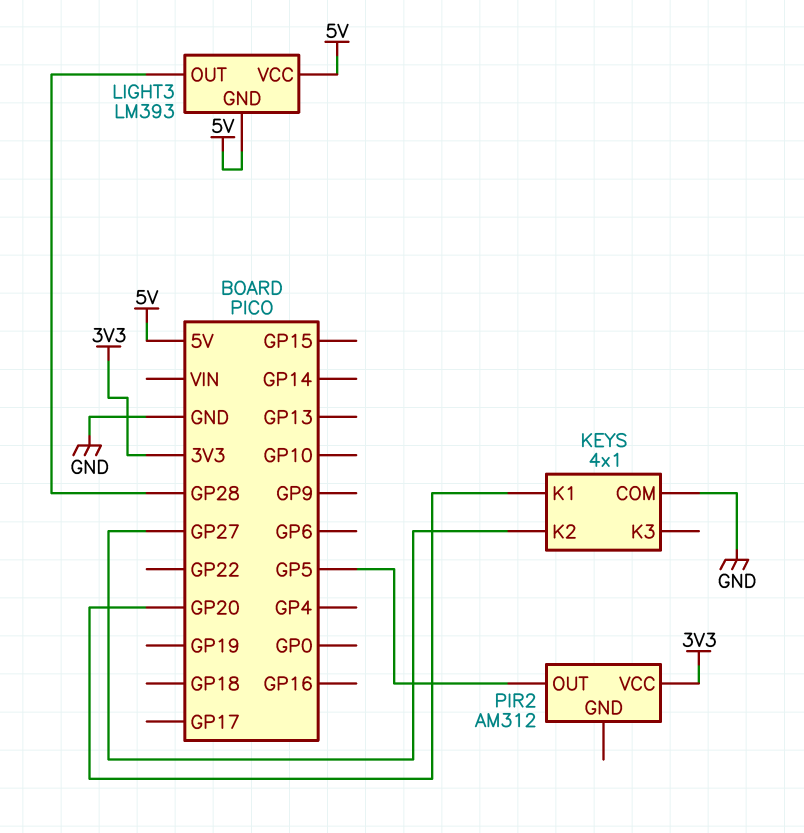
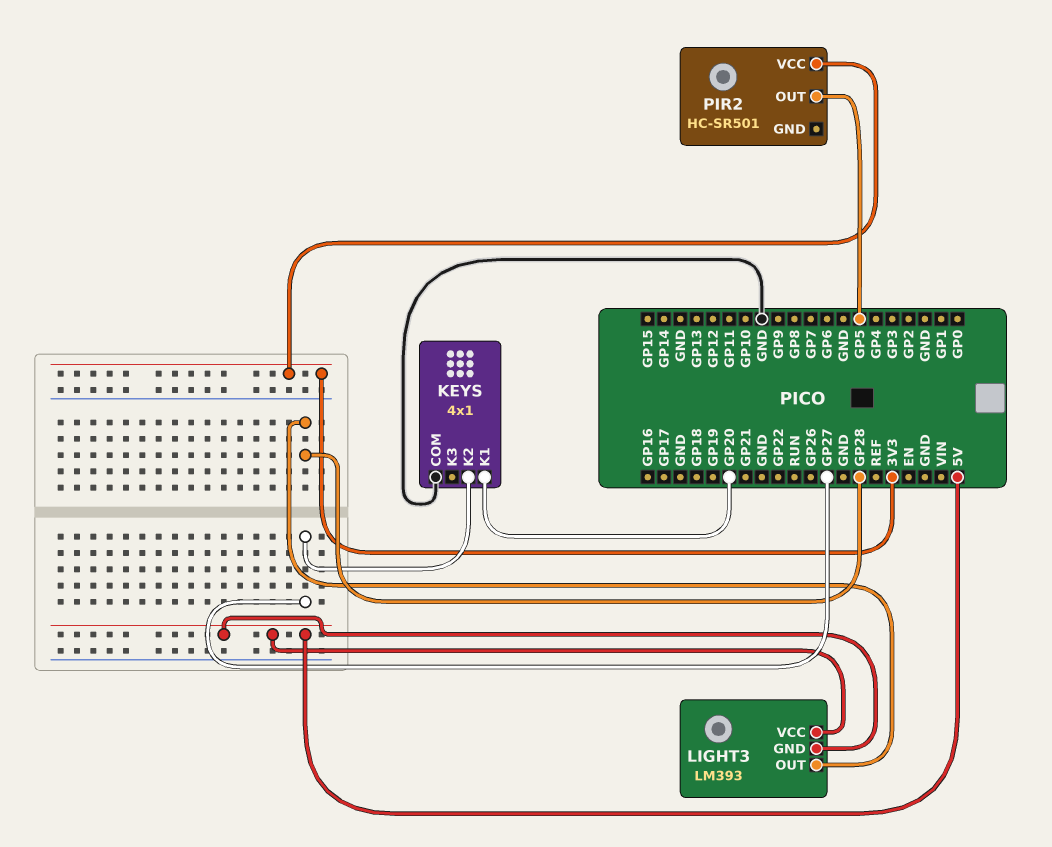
PIR2: AM312 -> HC-SR501

